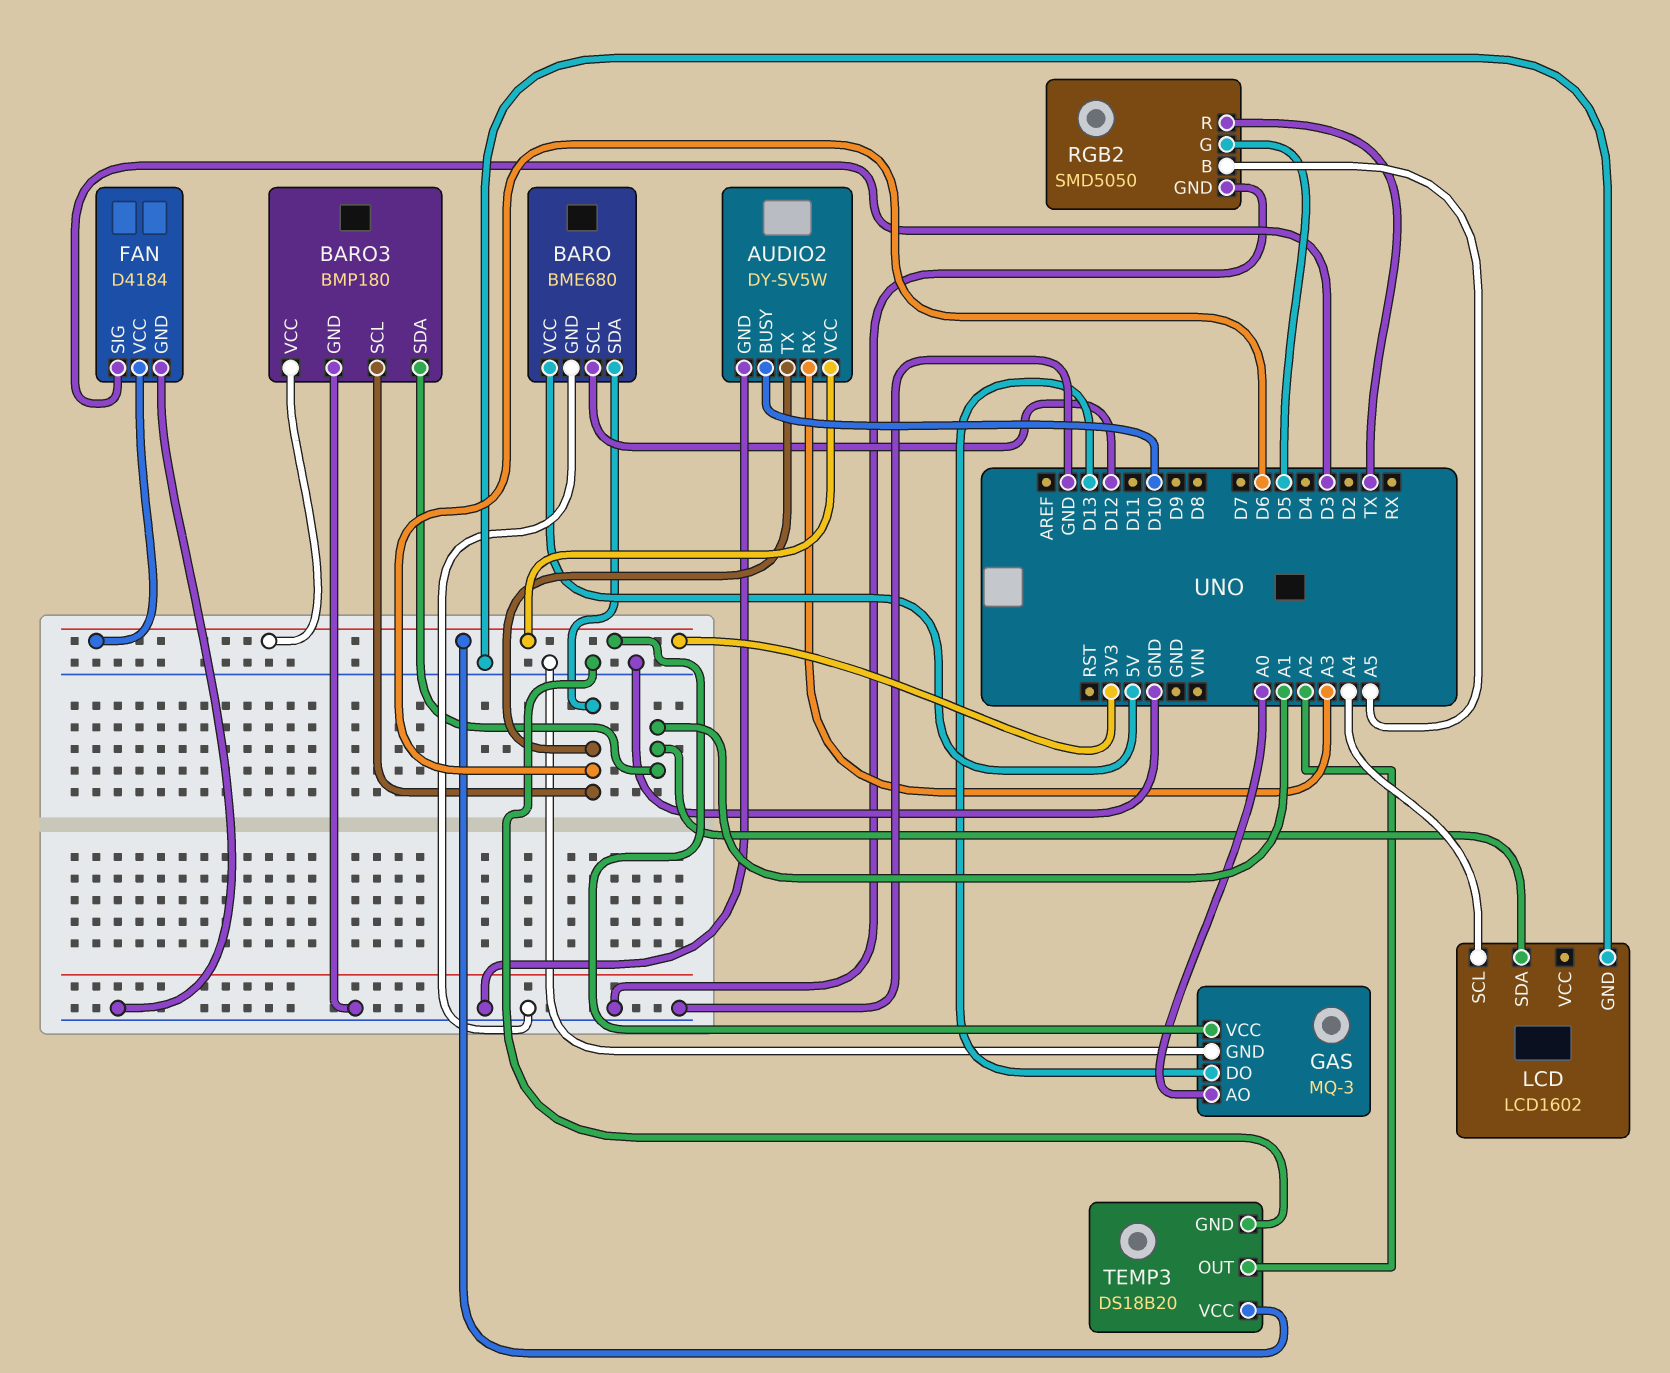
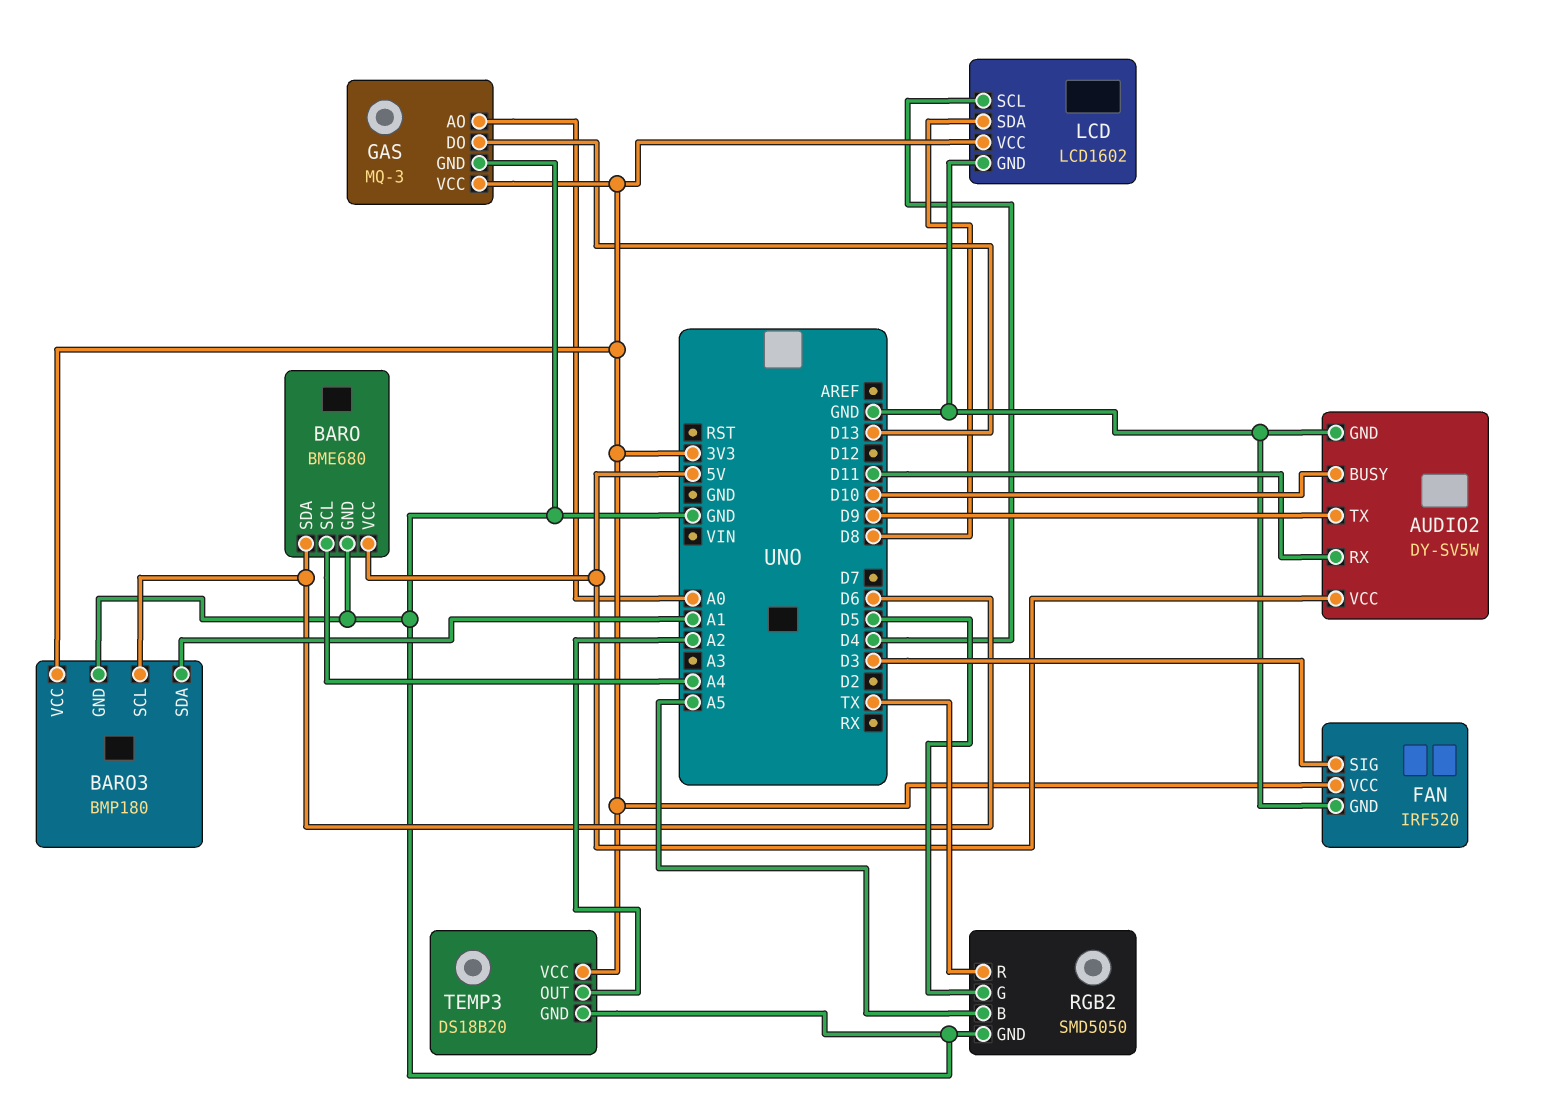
AUDIO2 pin RX: A3 -> D11
AUDIO2 pin TX: D6 -> D9
AUDIO2 pin VCC: 3V3 -> 5V
BARO pin SCL: D12 -> A4
FAN: D4184 -> IRF520
LCD pin SCL: A4 -> D4
LCD pin SDA: A1 -> D8
LCD pin VCC: none -> 3V3

